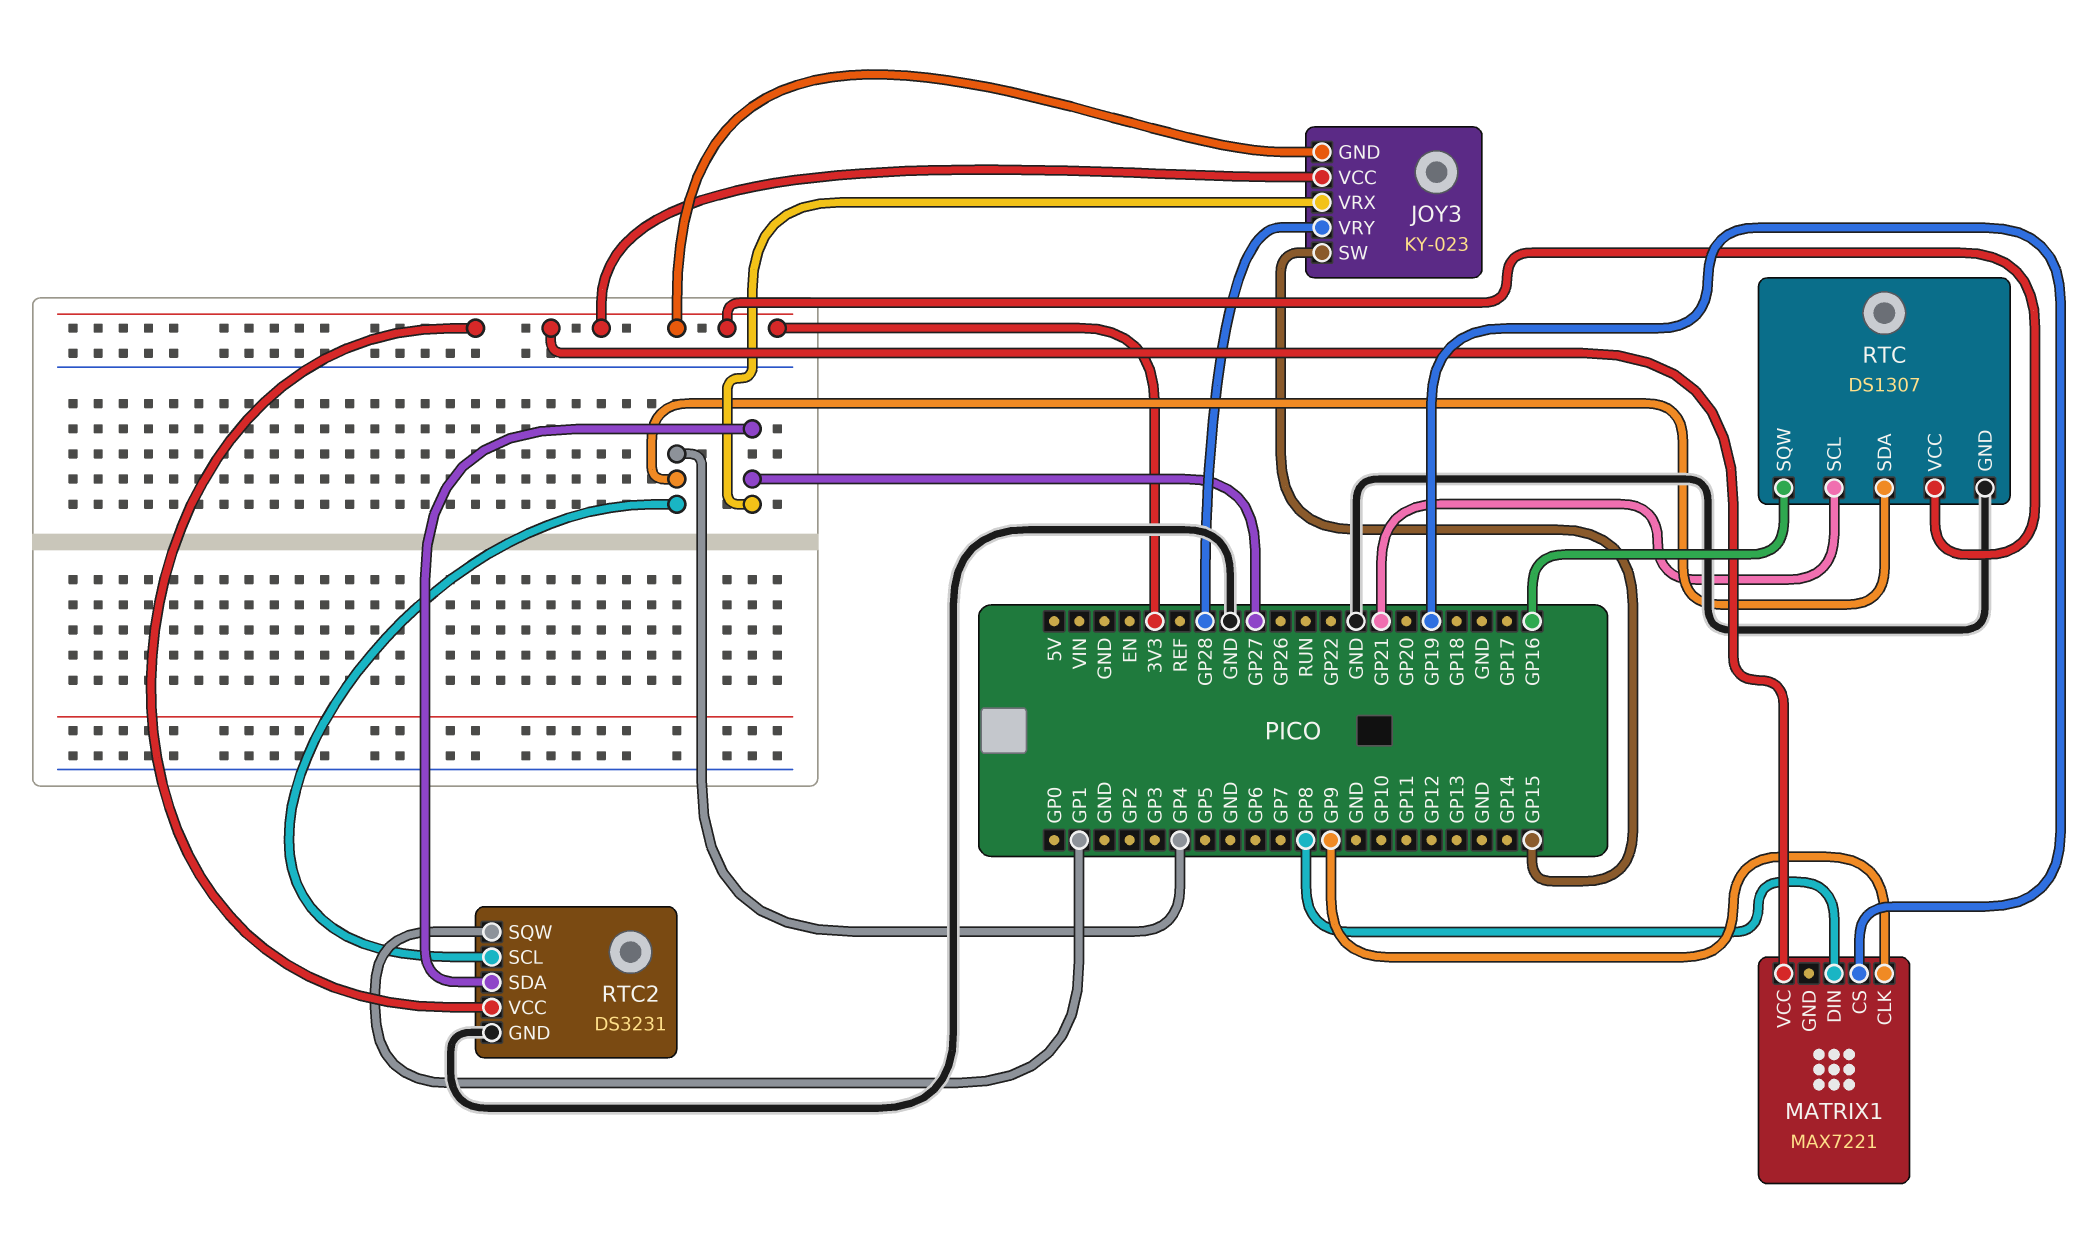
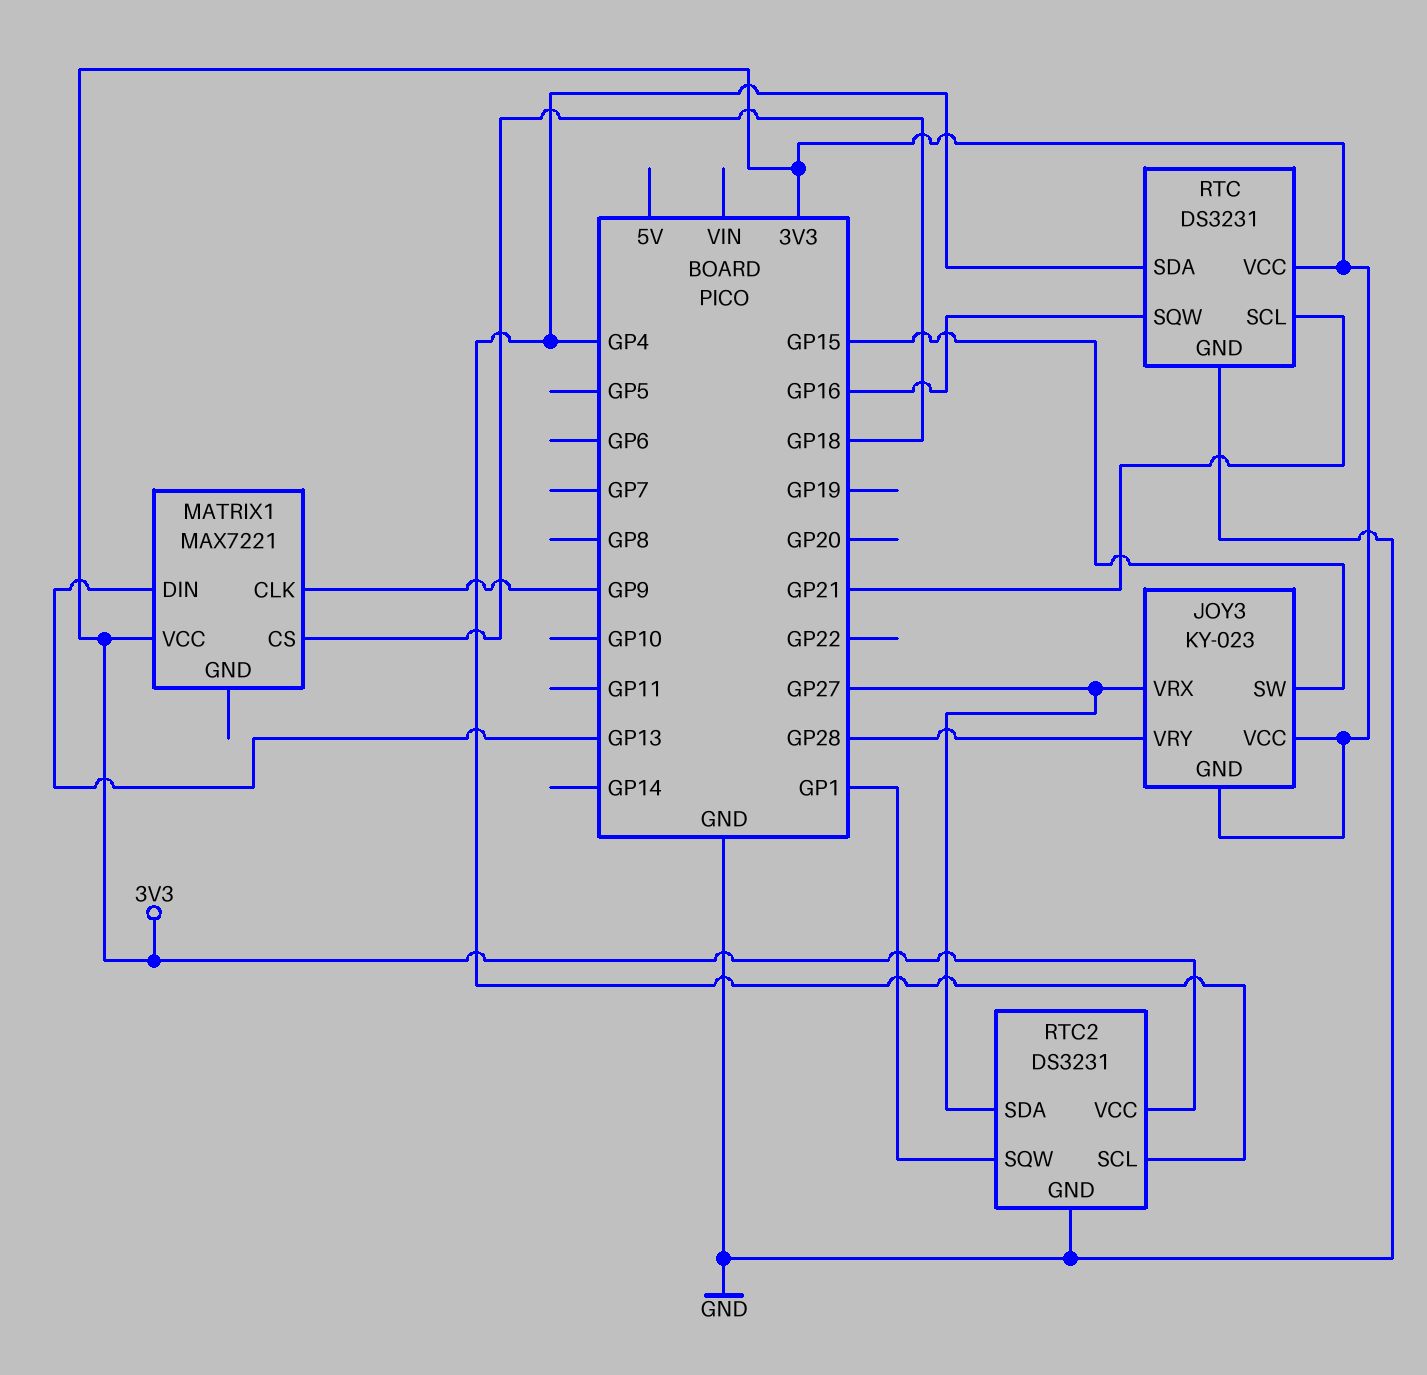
MATRIX1 pin CS: GP19 -> GP18
MATRIX1 pin DIN: GP8 -> GP13
RTC: DS1307 -> DS3231

